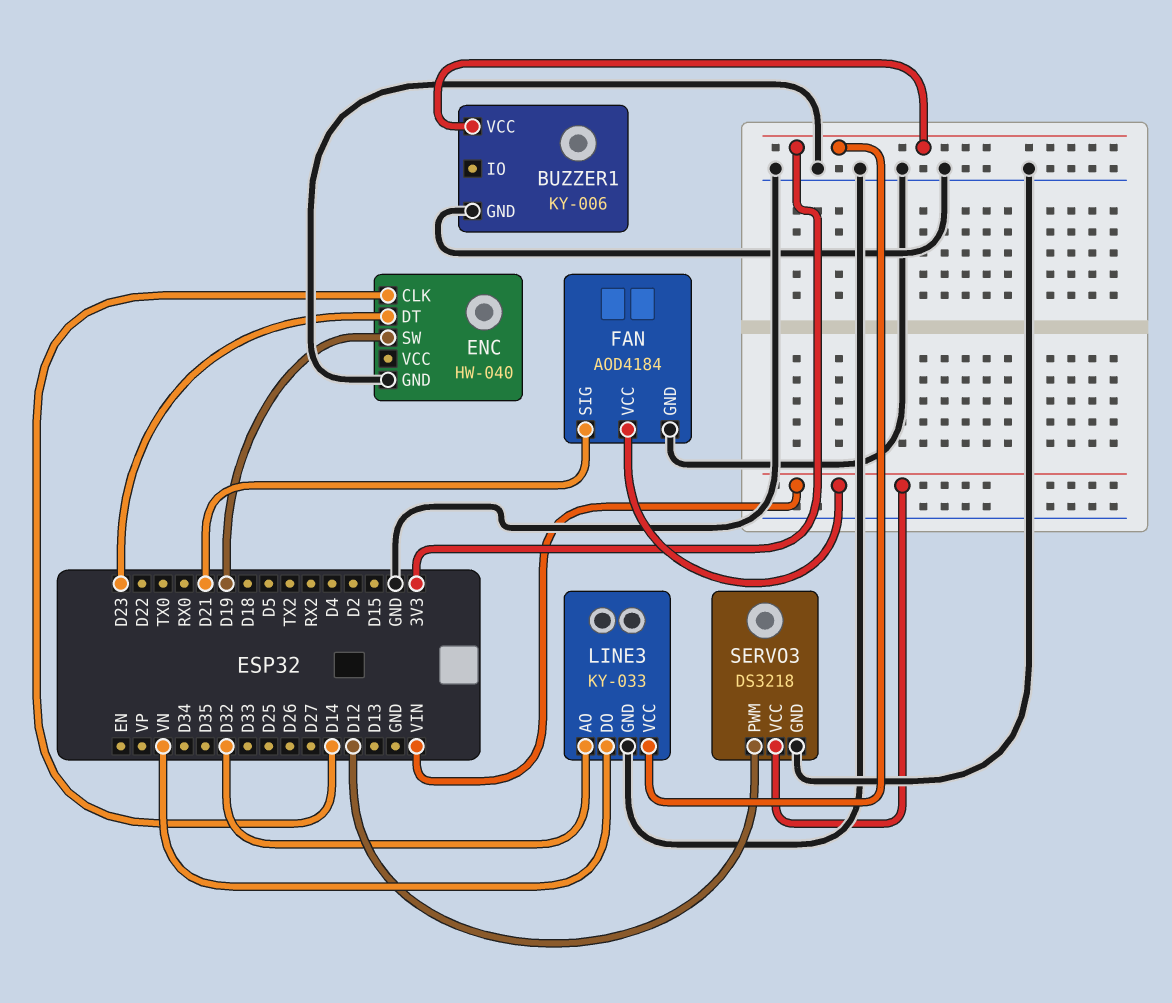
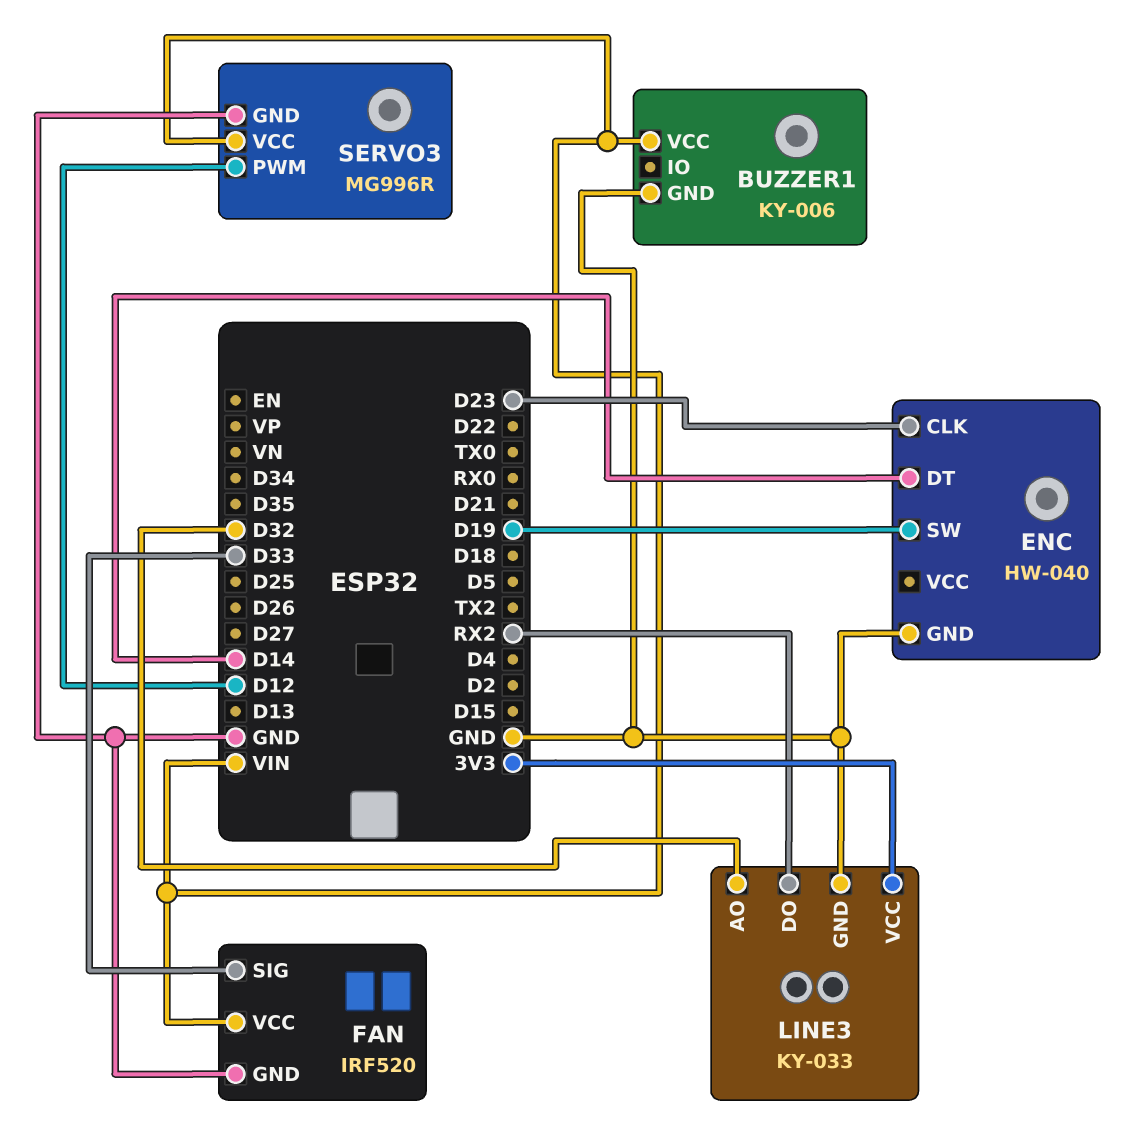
BUZZER1 pin VCC: 3V3 -> VIN
ENC pin CLK: D14 -> D23
ENC pin DT: D23 -> D14
FAN: AOD4184 -> IRF520
FAN pin SIG: D21 -> D33
LINE3 pin DO: VN -> RX2
SERVO3: DS3218 -> MG996R

